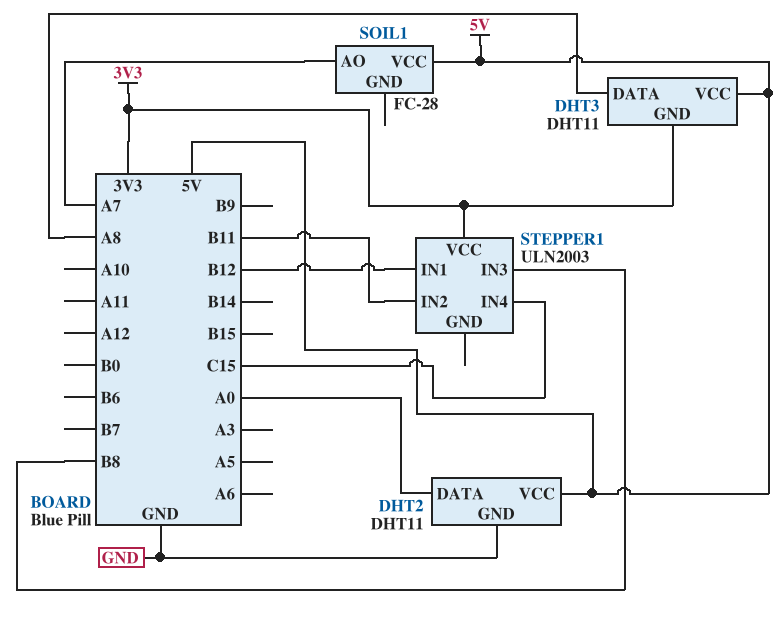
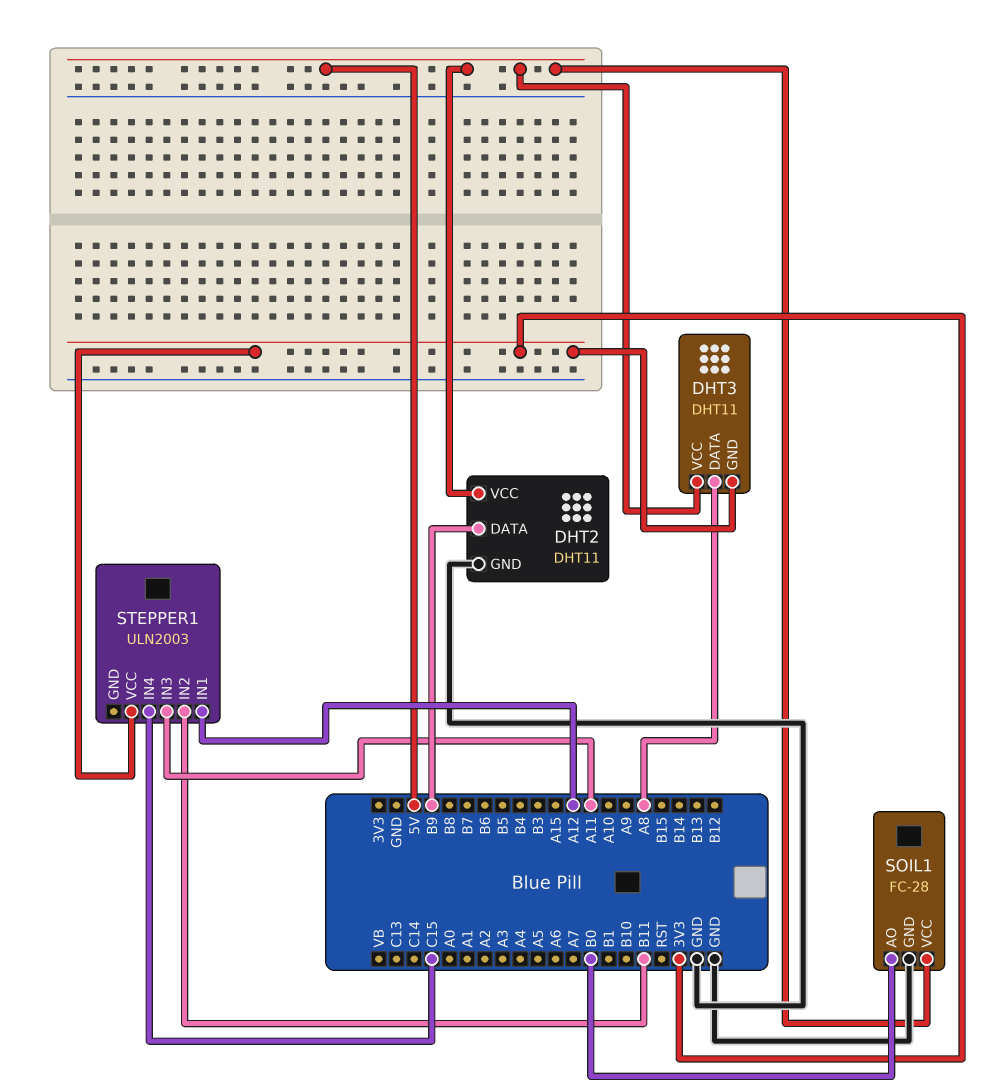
DHT2 pin DATA: A0 -> B9
SOIL1 pin AO: A7 -> B0
SOIL1 pin GND: none -> GND
STEPPER1 pin IN1: B12 -> A12
STEPPER1 pin IN3: B8 -> A11

